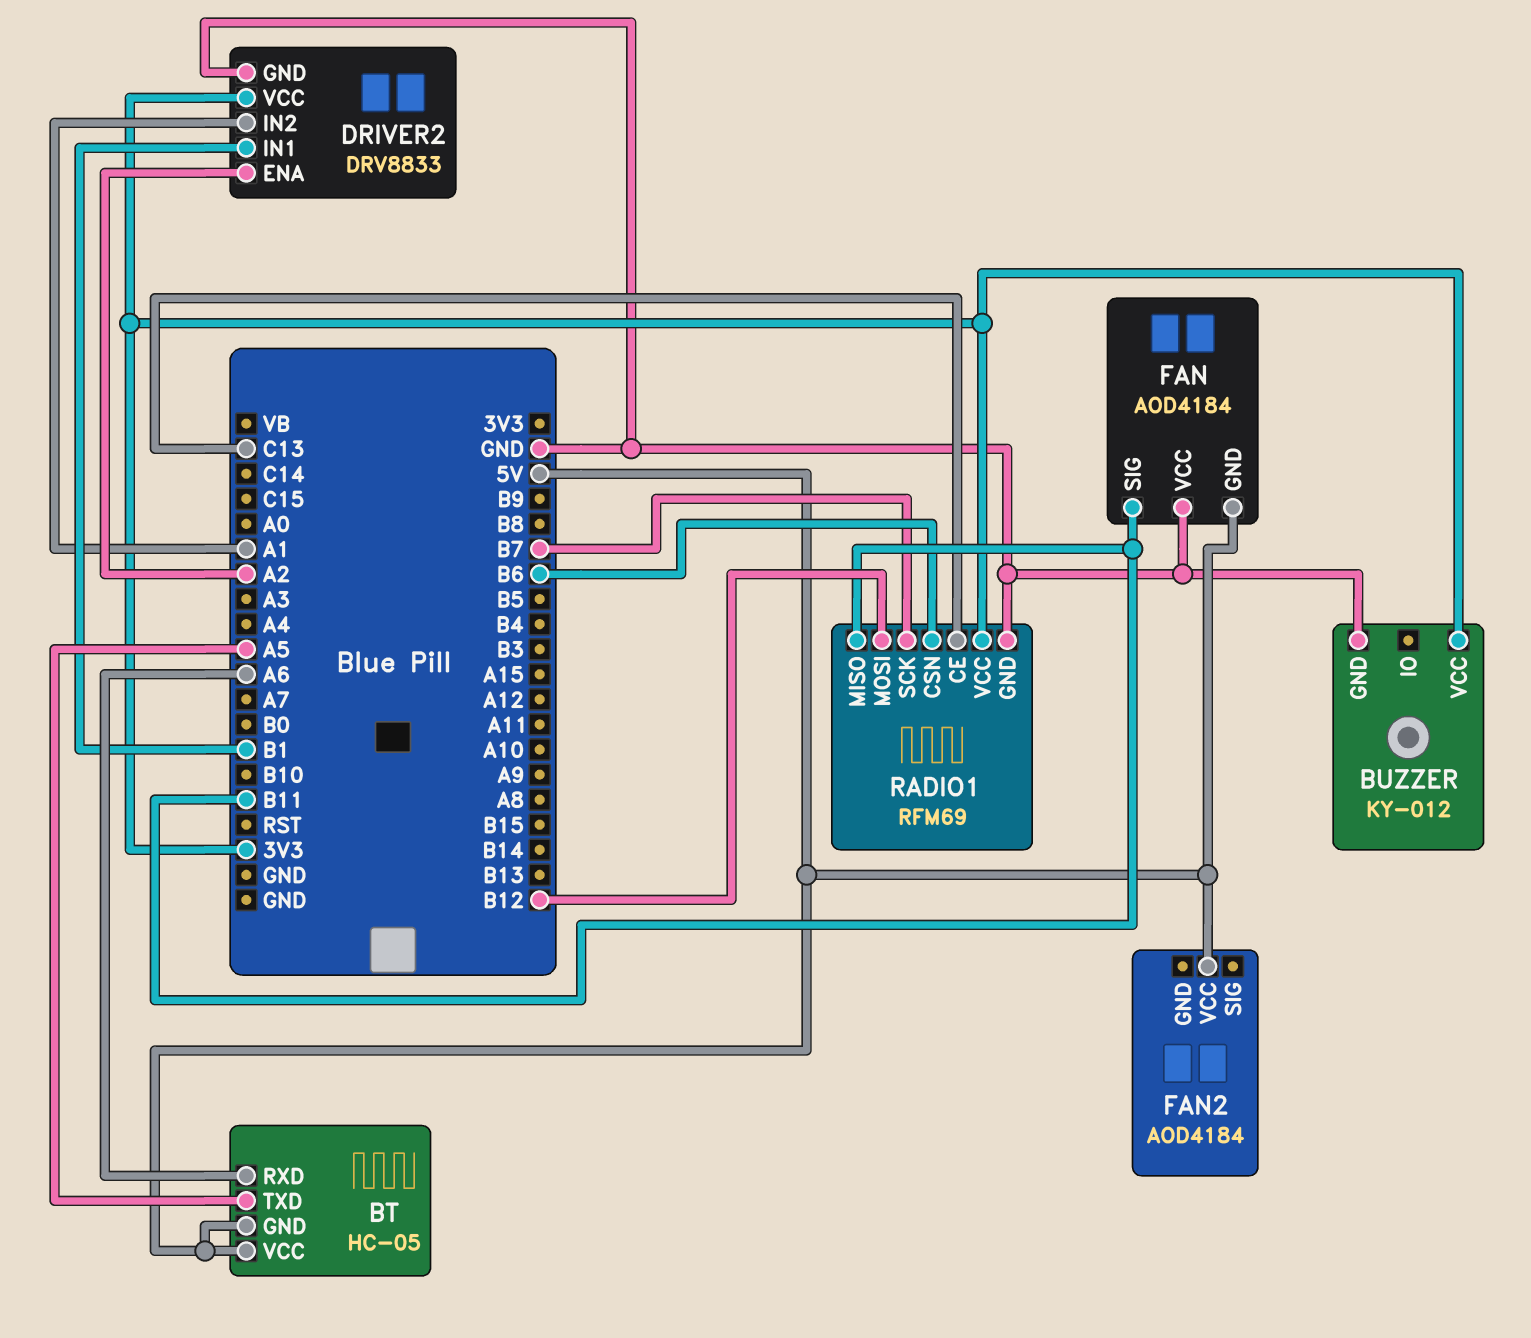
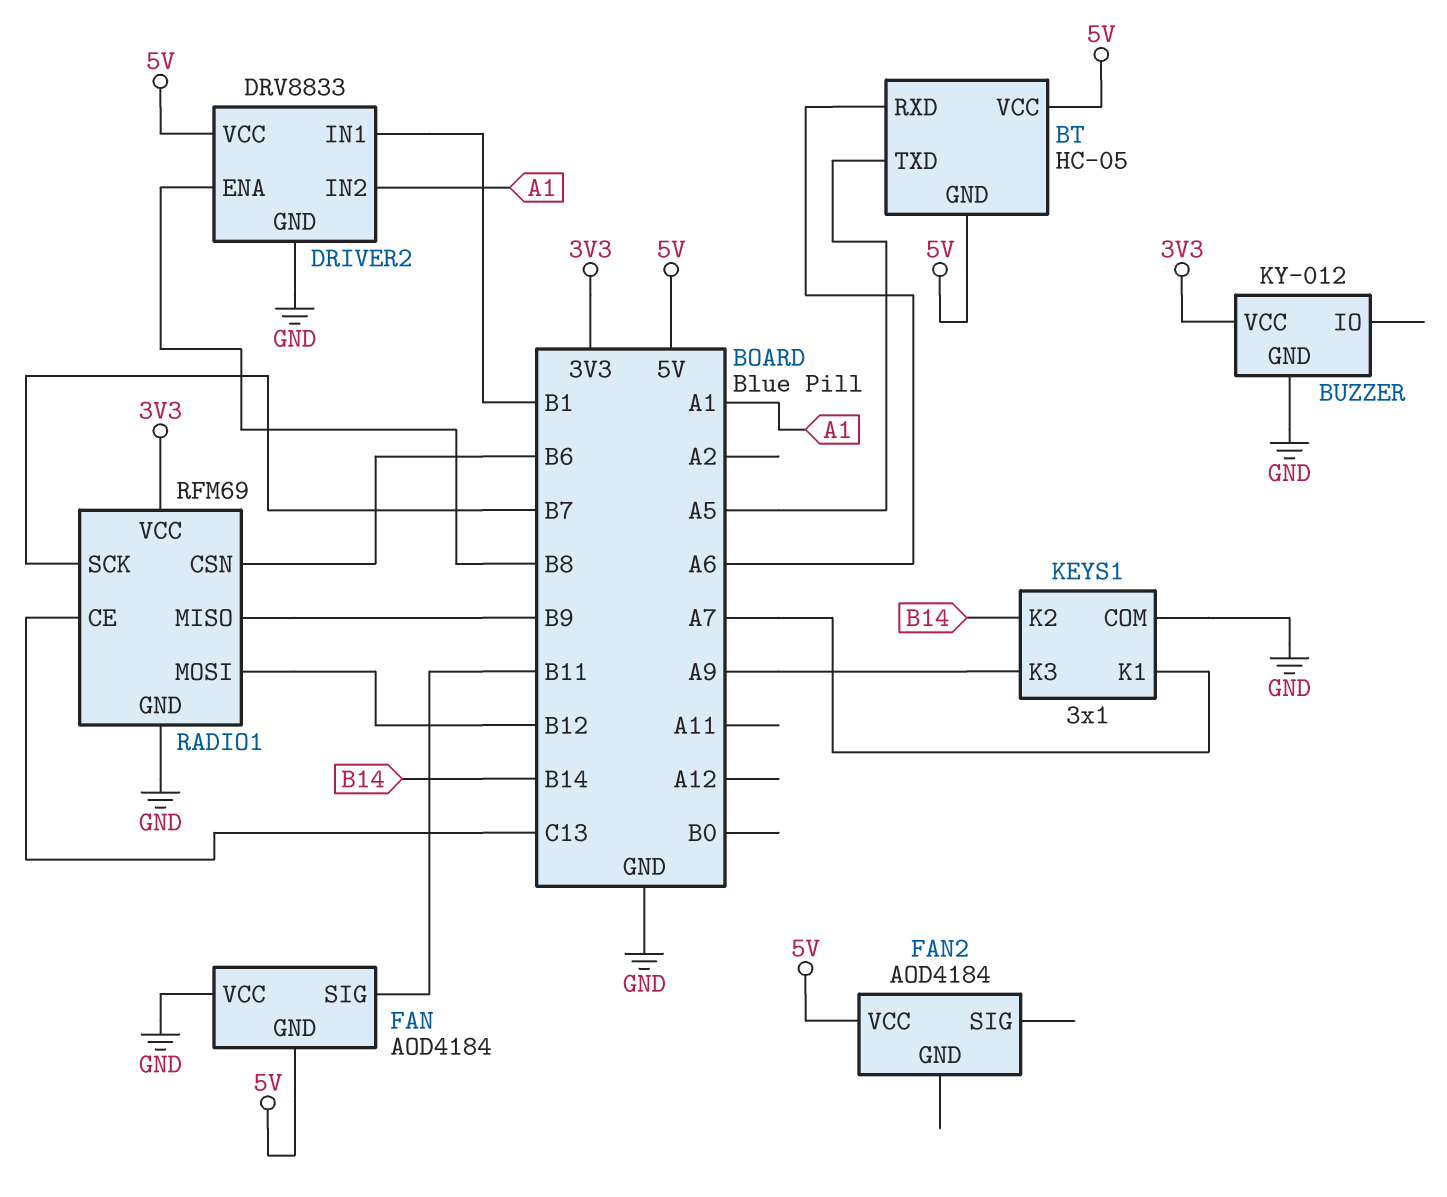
DRIVER2 pin ENA: A2 -> B8
DRIVER2 pin VCC: 3V3 -> 5V
KEYS1: none -> 3x1
KEYS1 pin COM: none -> GND
KEYS1 pin K1: none -> A7
KEYS1 pin K2: none -> B14
KEYS1 pin K3: none -> A9
RADIO1 pin MISO: B11 -> B9

